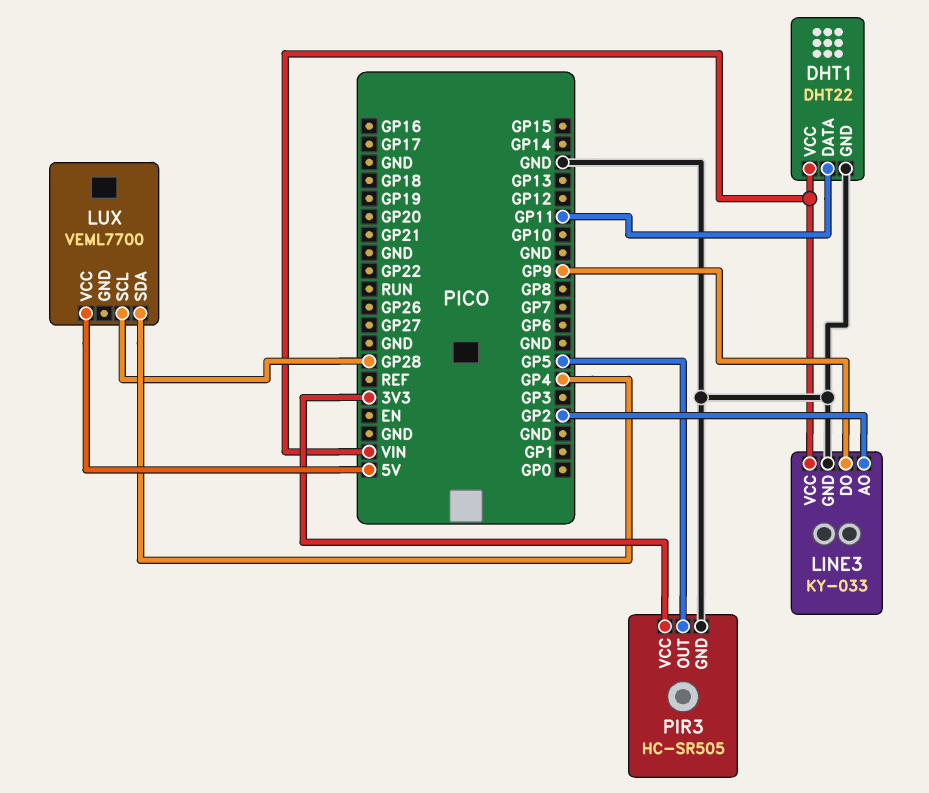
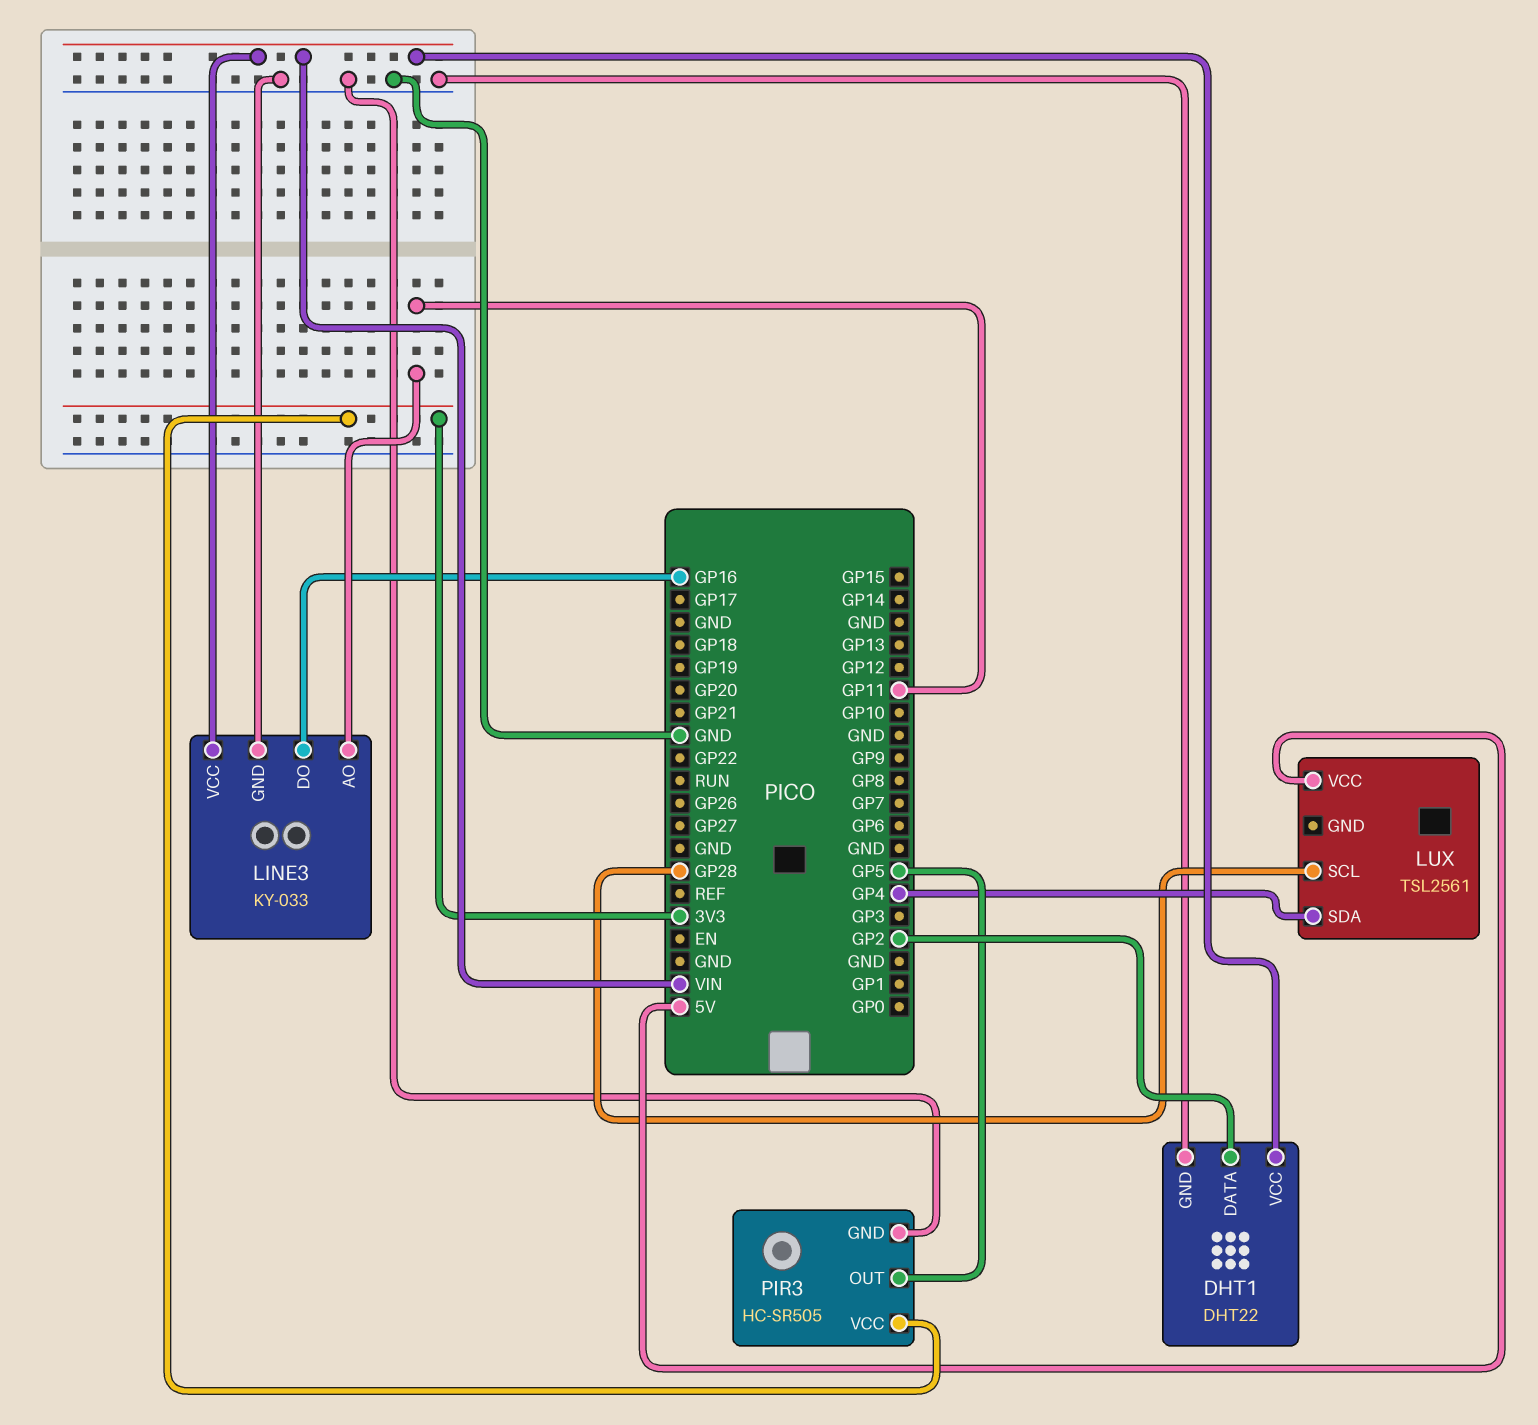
DHT1 pin DATA: GP11 -> GP2
LINE3 pin AO: GP2 -> GP11
LINE3 pin DO: GP9 -> GP16
LUX: VEML7700 -> TSL2561

